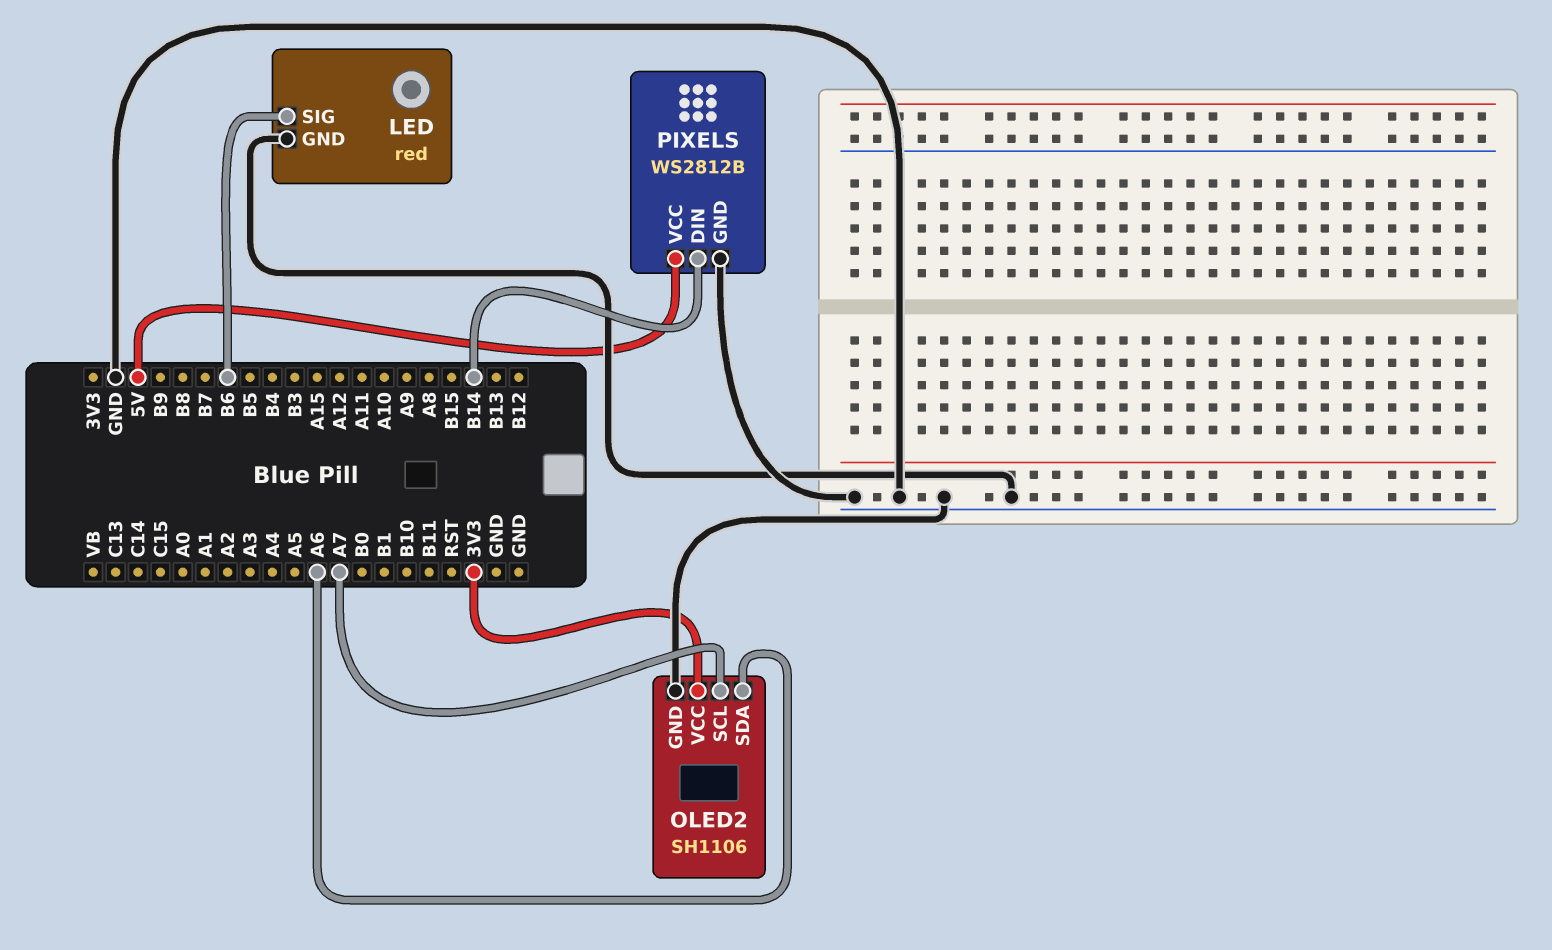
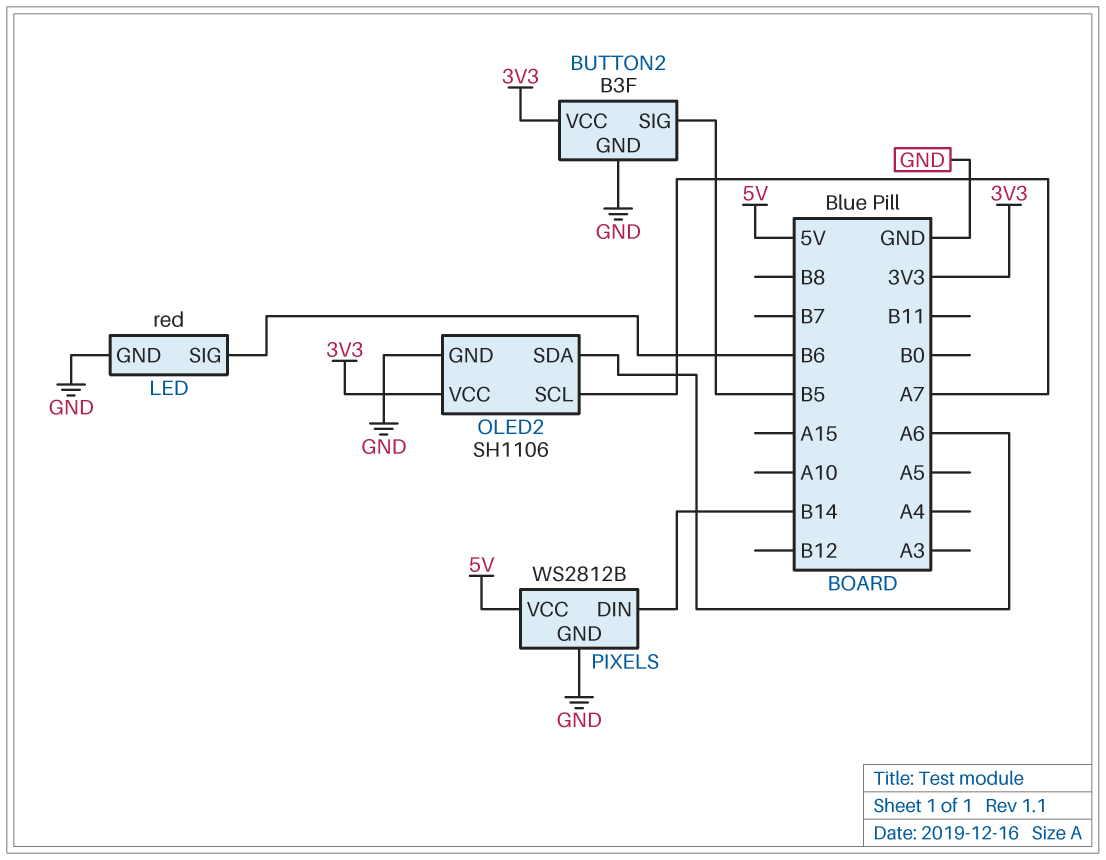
BUTTON2: none -> B3F
BUTTON2 pin GND: none -> GND
BUTTON2 pin SIG: none -> B5
BUTTON2 pin VCC: none -> 3V3

